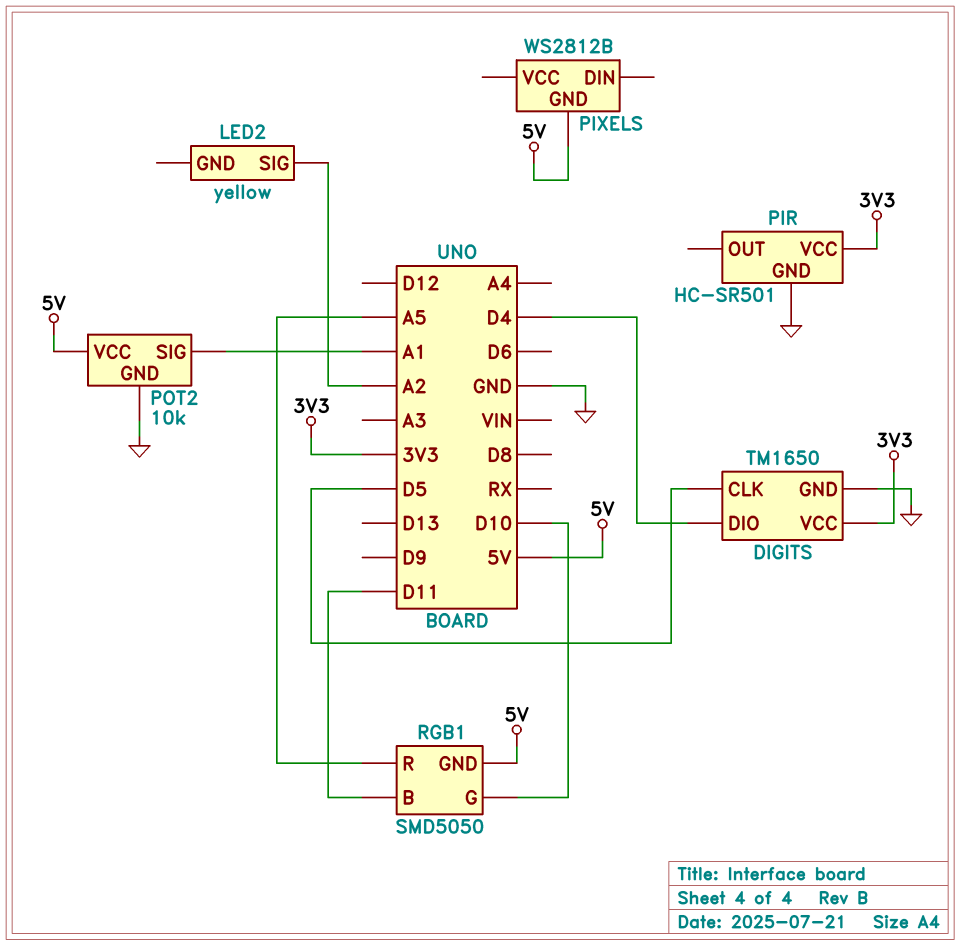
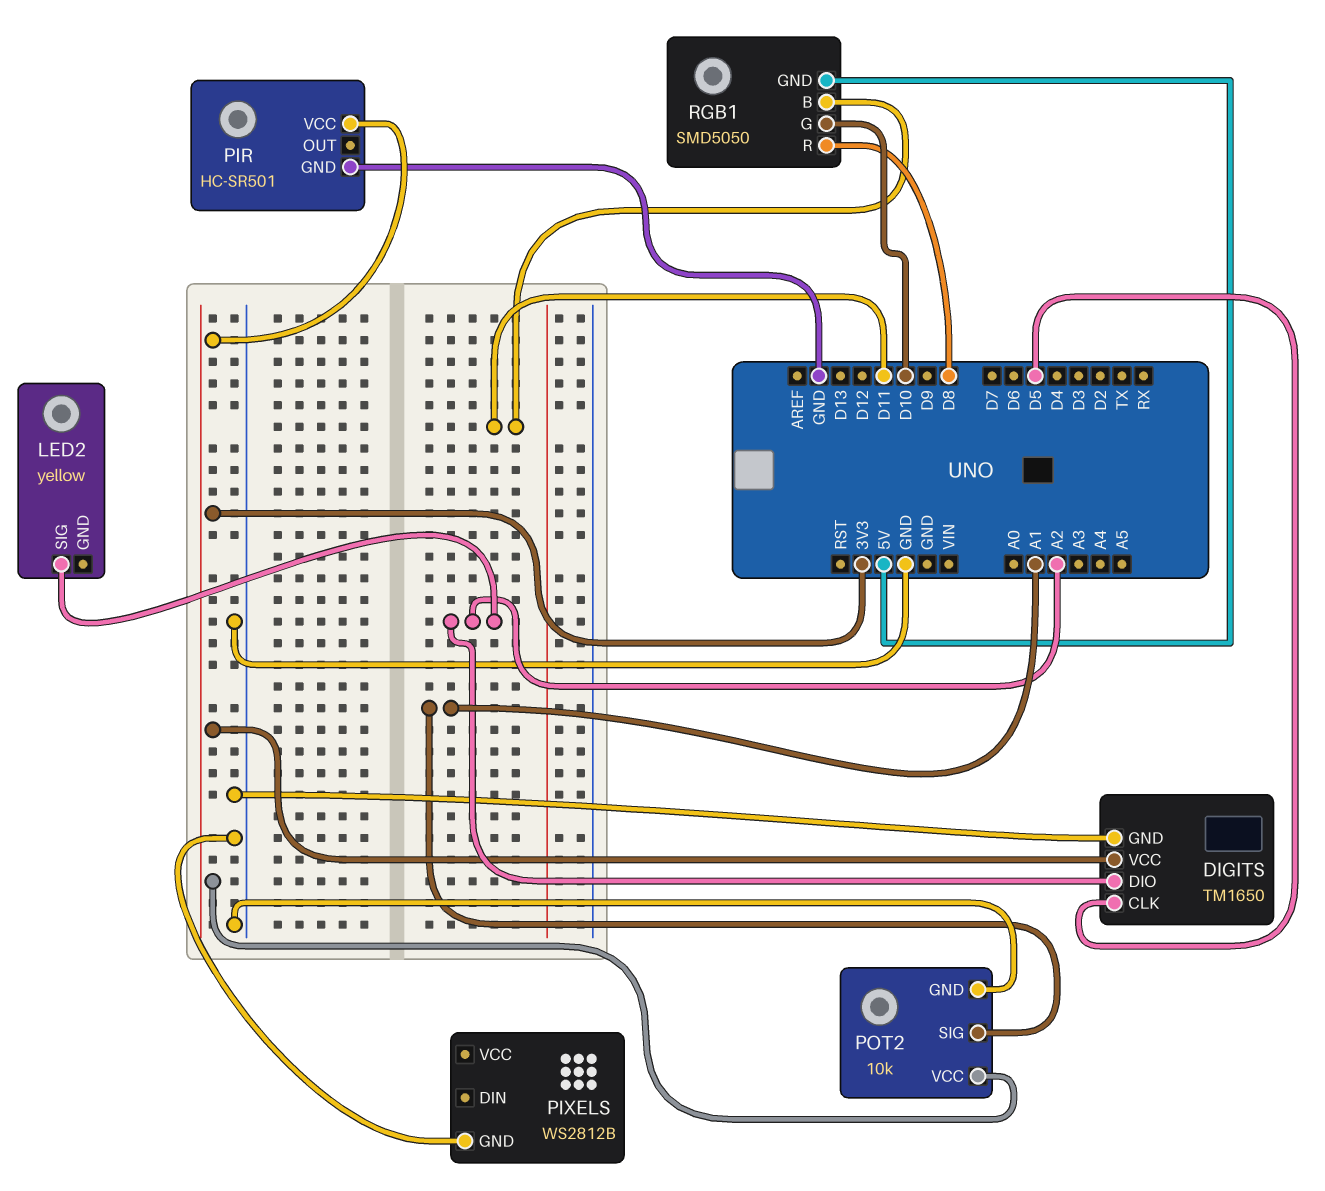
DIGITS pin DIO: D4 -> A2
PIXELS pin GND: 5V -> GND
POT2 pin VCC: 5V -> 3V3
RGB1 pin R: A5 -> D8

